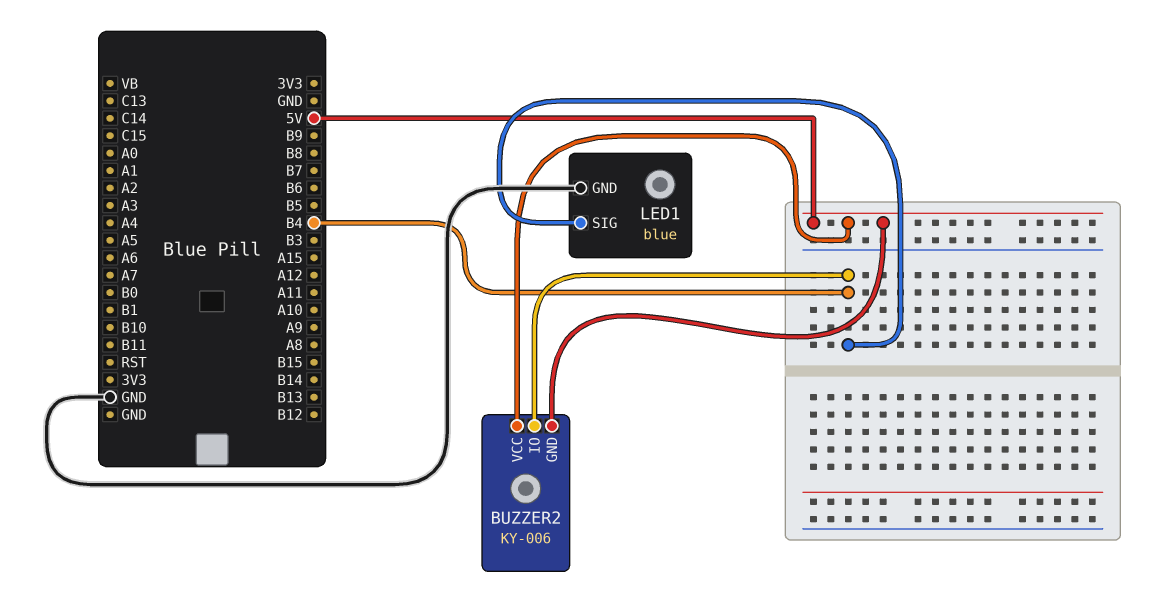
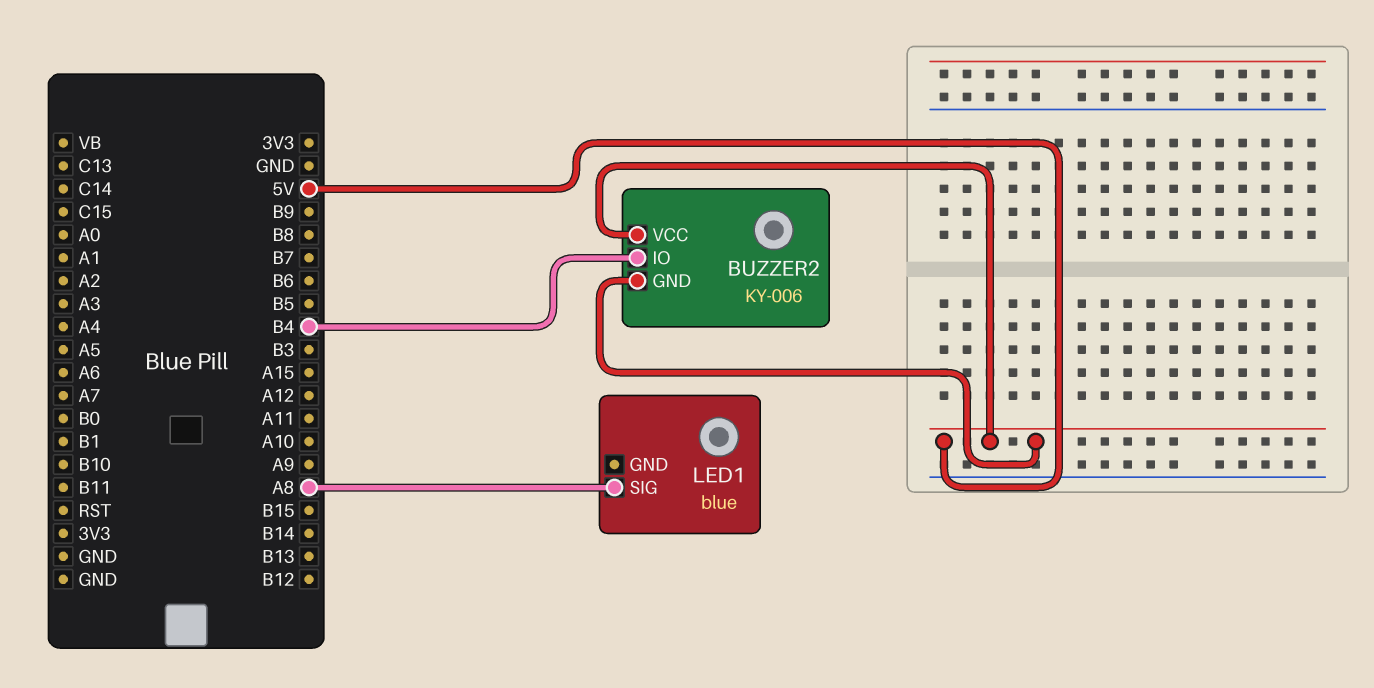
LED1 pin GND: GND -> none
LED1 pin SIG: B4 -> A8

